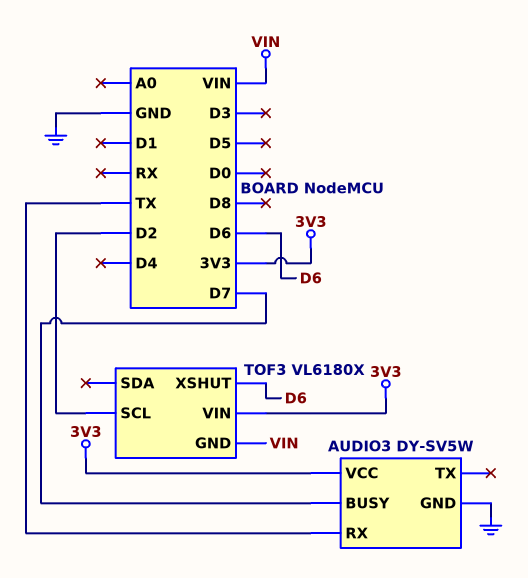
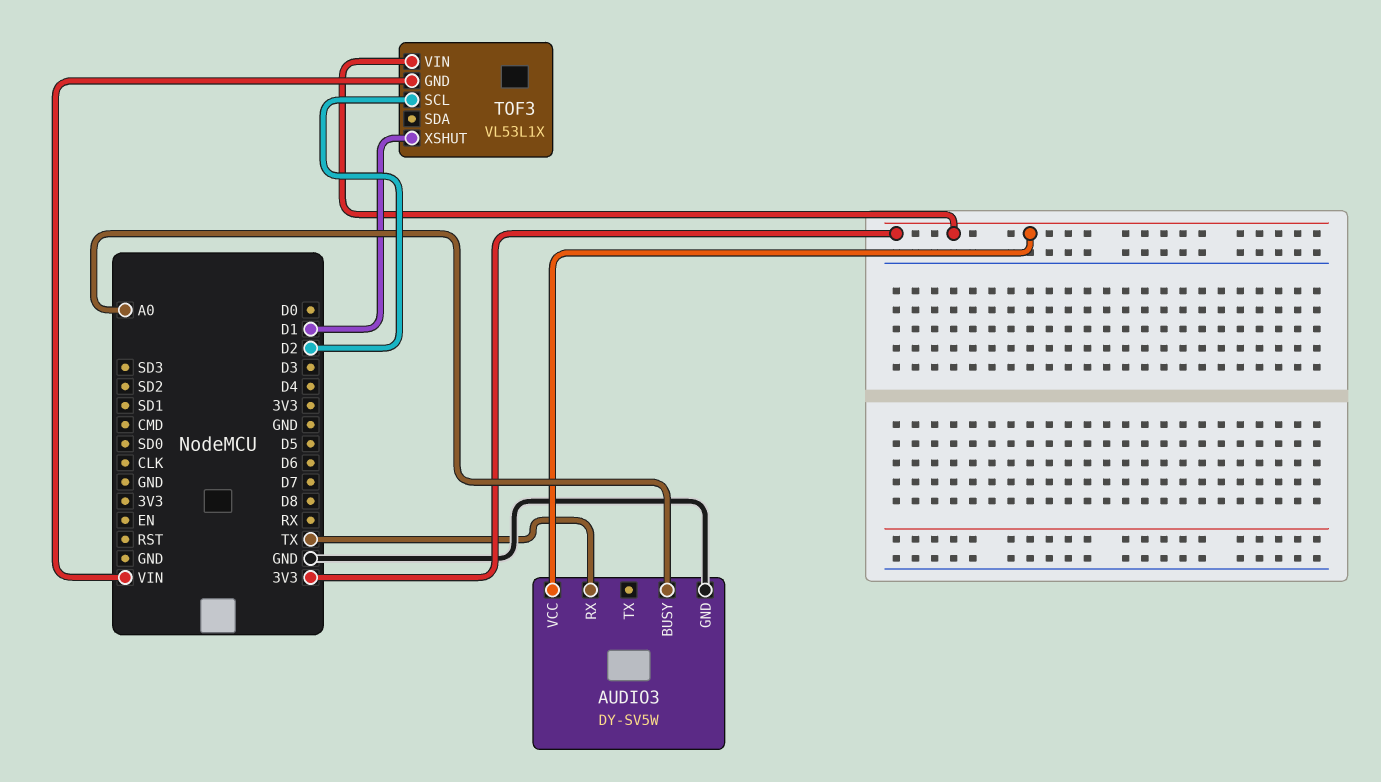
AUDIO3 pin BUSY: D7 -> A0
TOF3: VL6180X -> VL53L1X
TOF3 pin XSHUT: D6 -> D1

